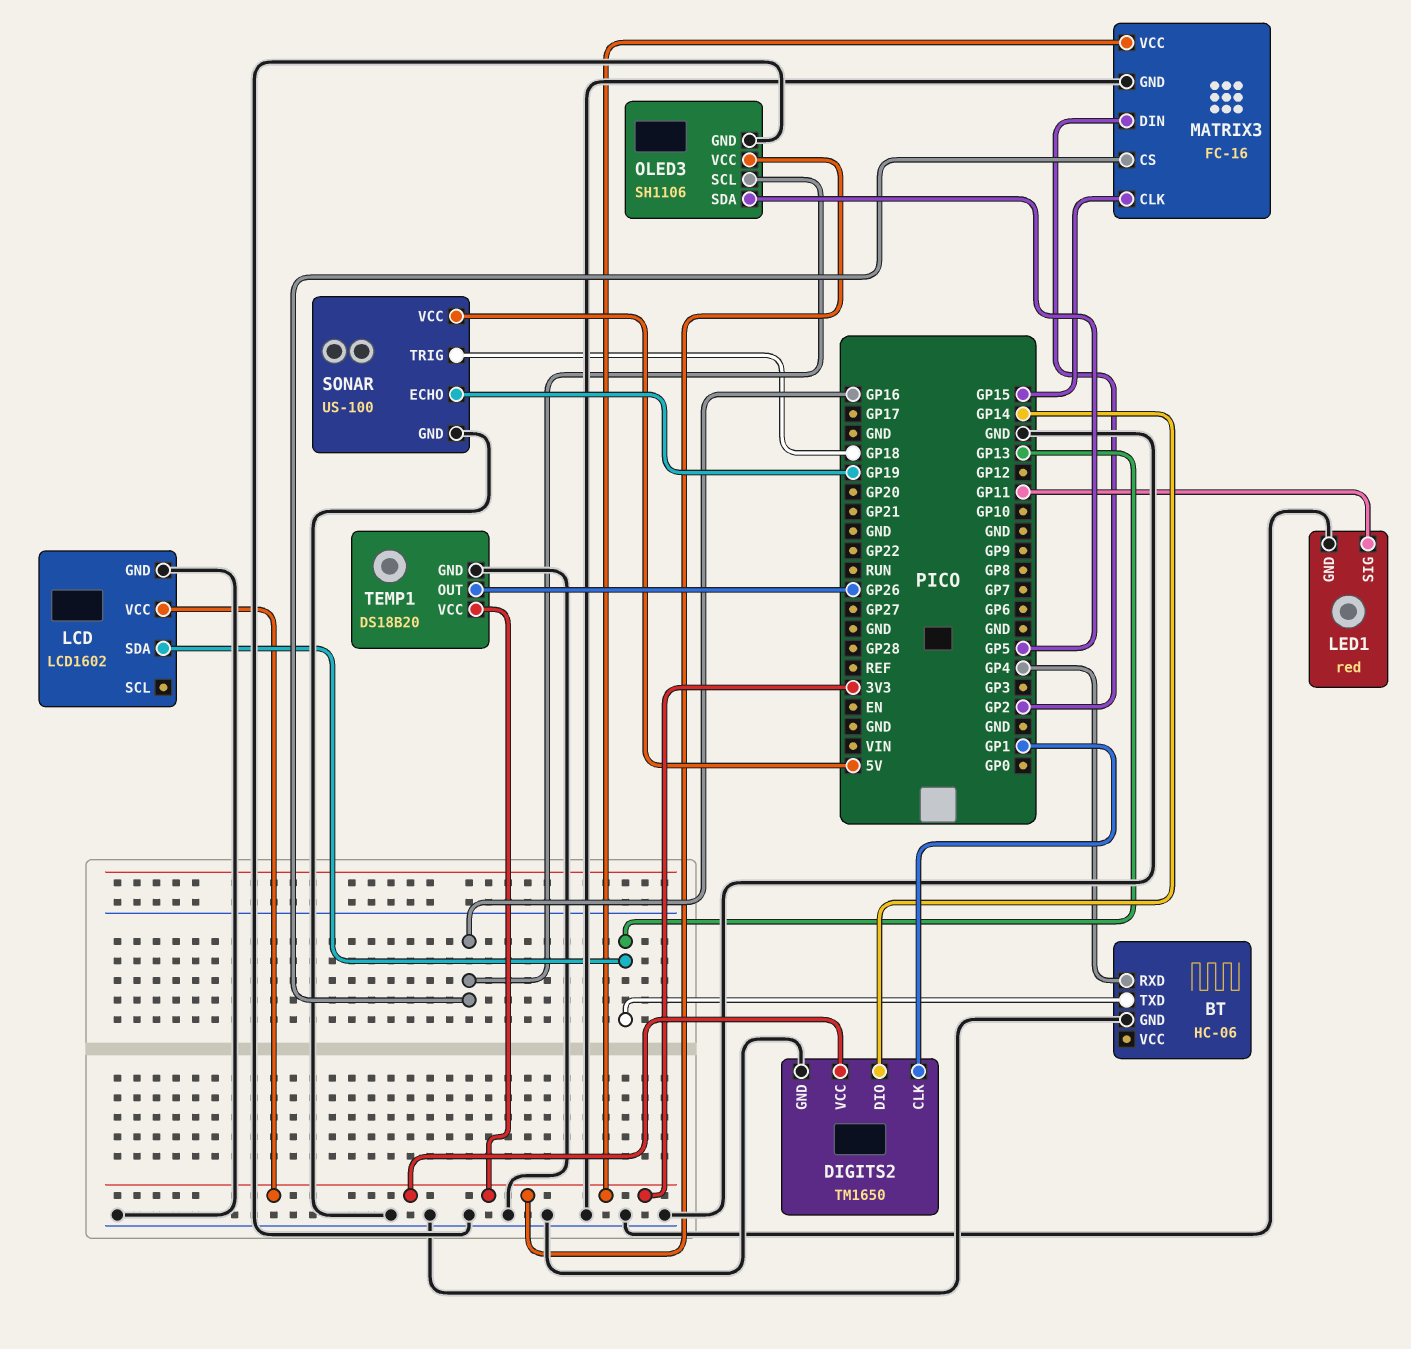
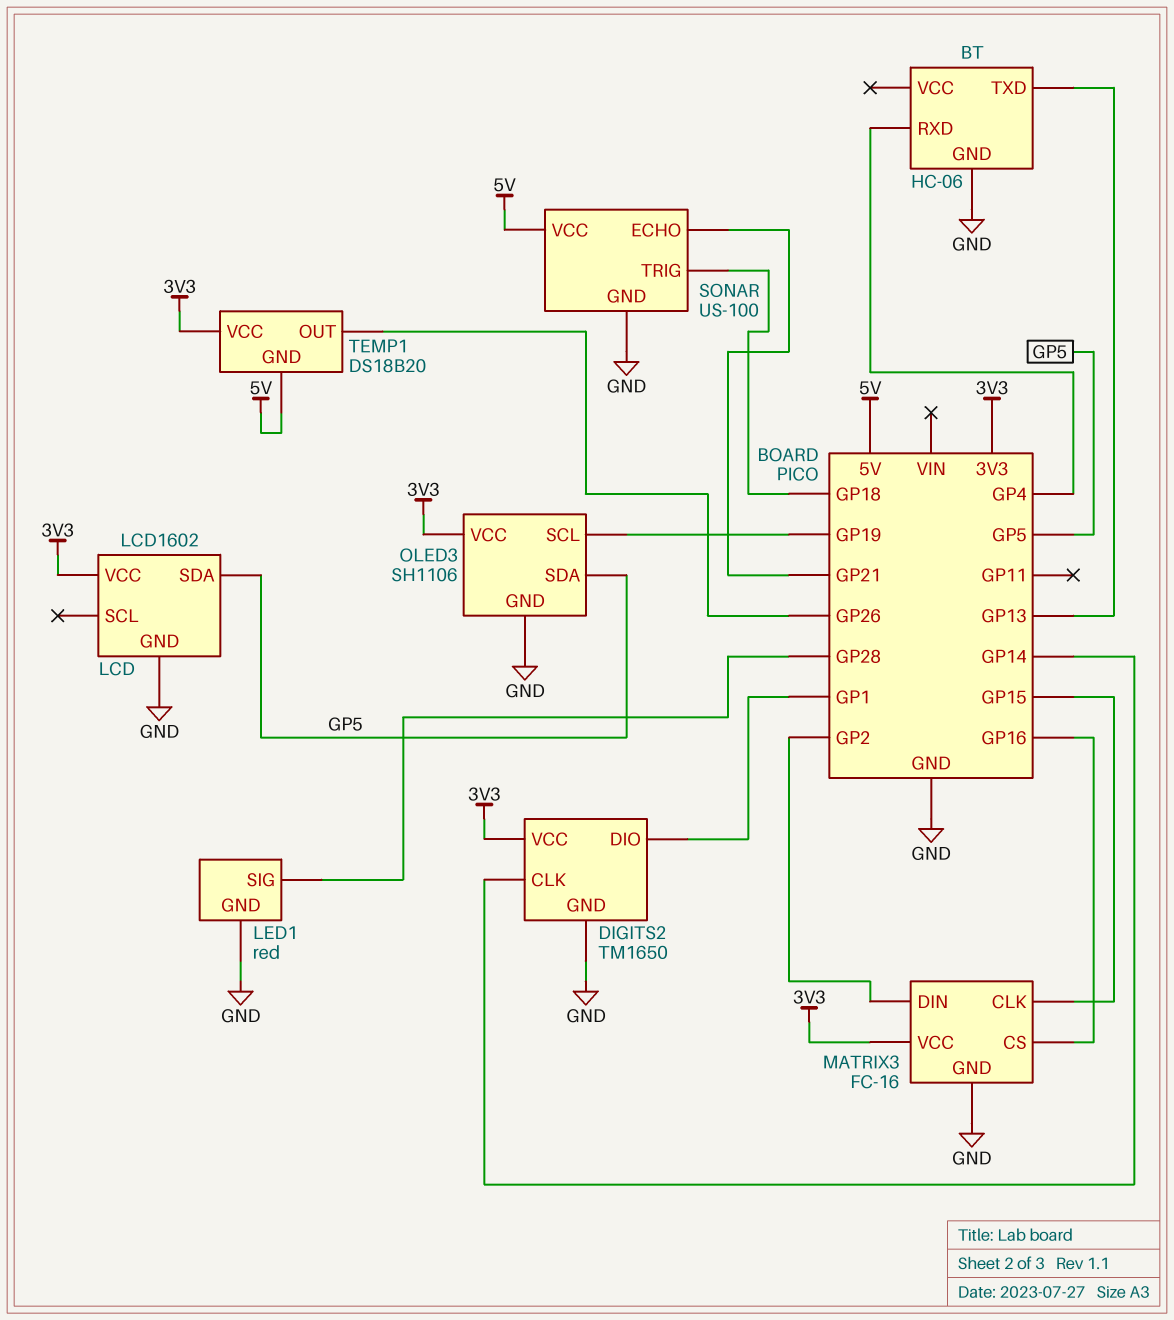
DIGITS2 pin CLK: GP1 -> GP14
DIGITS2 pin DIO: GP14 -> GP1
LCD pin SDA: GP13 -> GP5
LED1 pin SIG: GP11 -> GP28
OLED3 pin SCL: GP16 -> GP19
SONAR pin ECHO: GP19 -> GP21
TEMP1 pin GND: GND -> 5V

